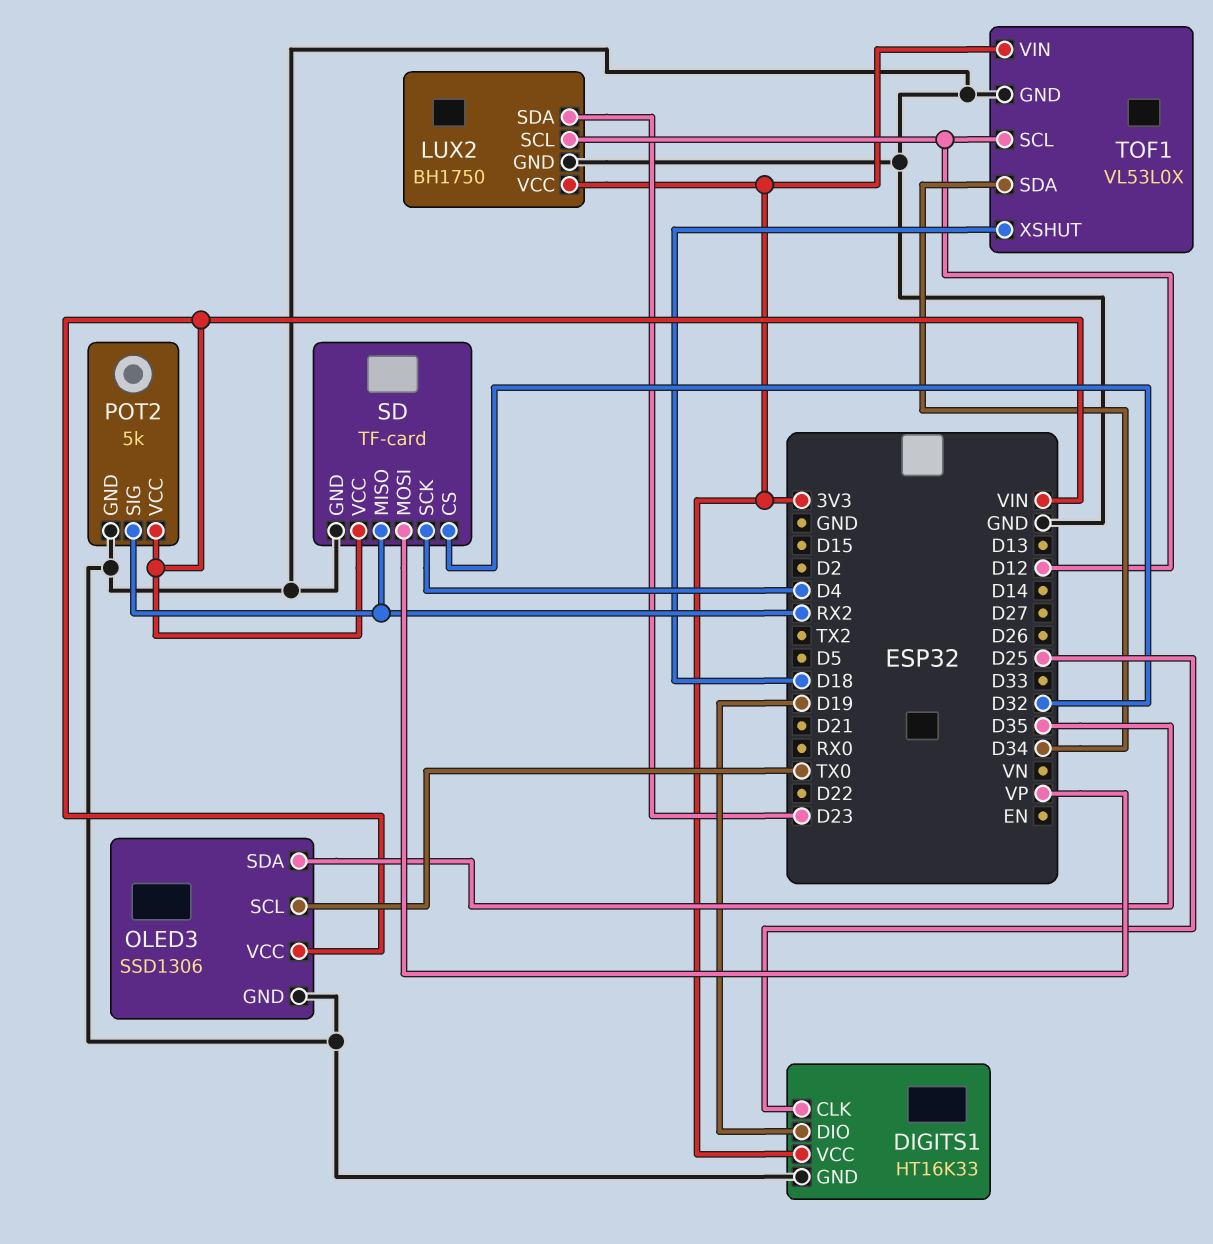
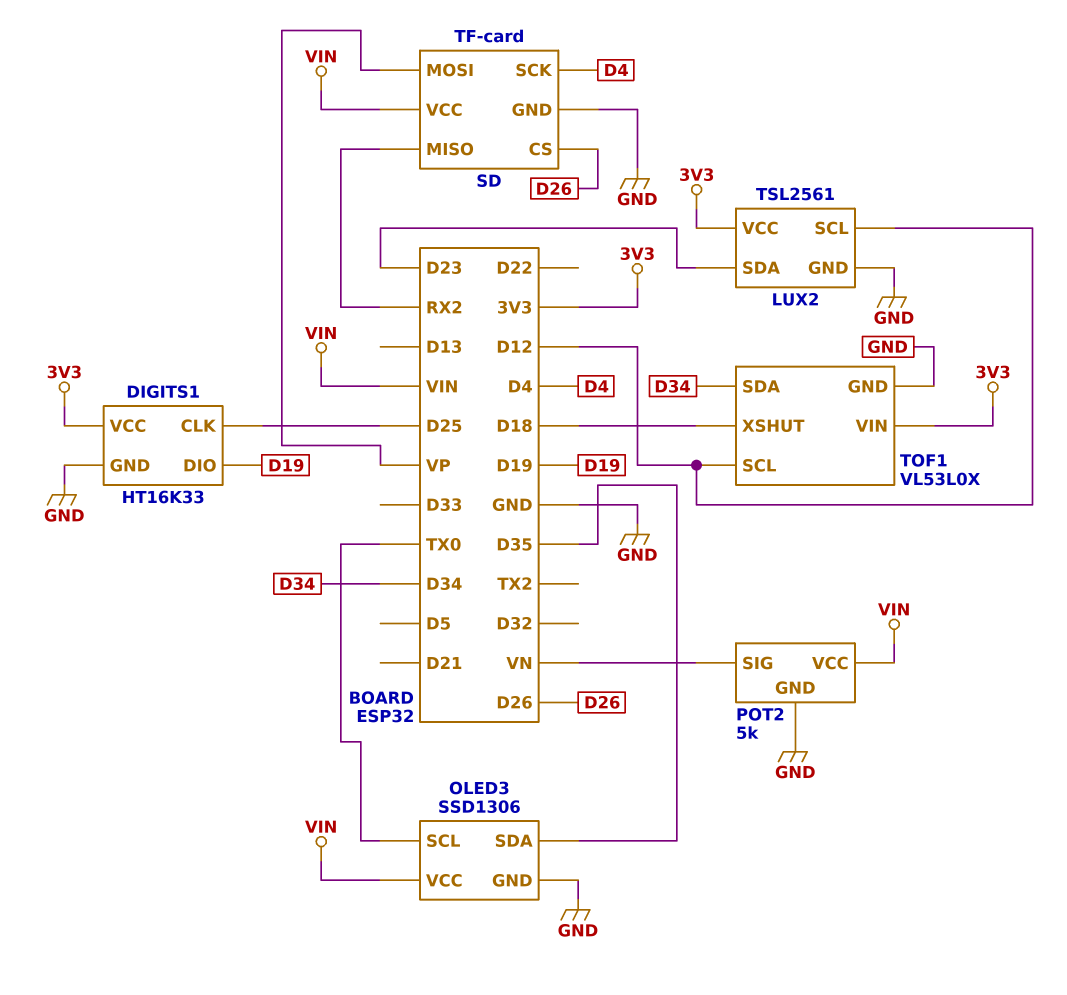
LUX2: BH1750 -> TSL2561
POT2 pin SIG: RX2 -> VN
SD pin CS: D32 -> D26

